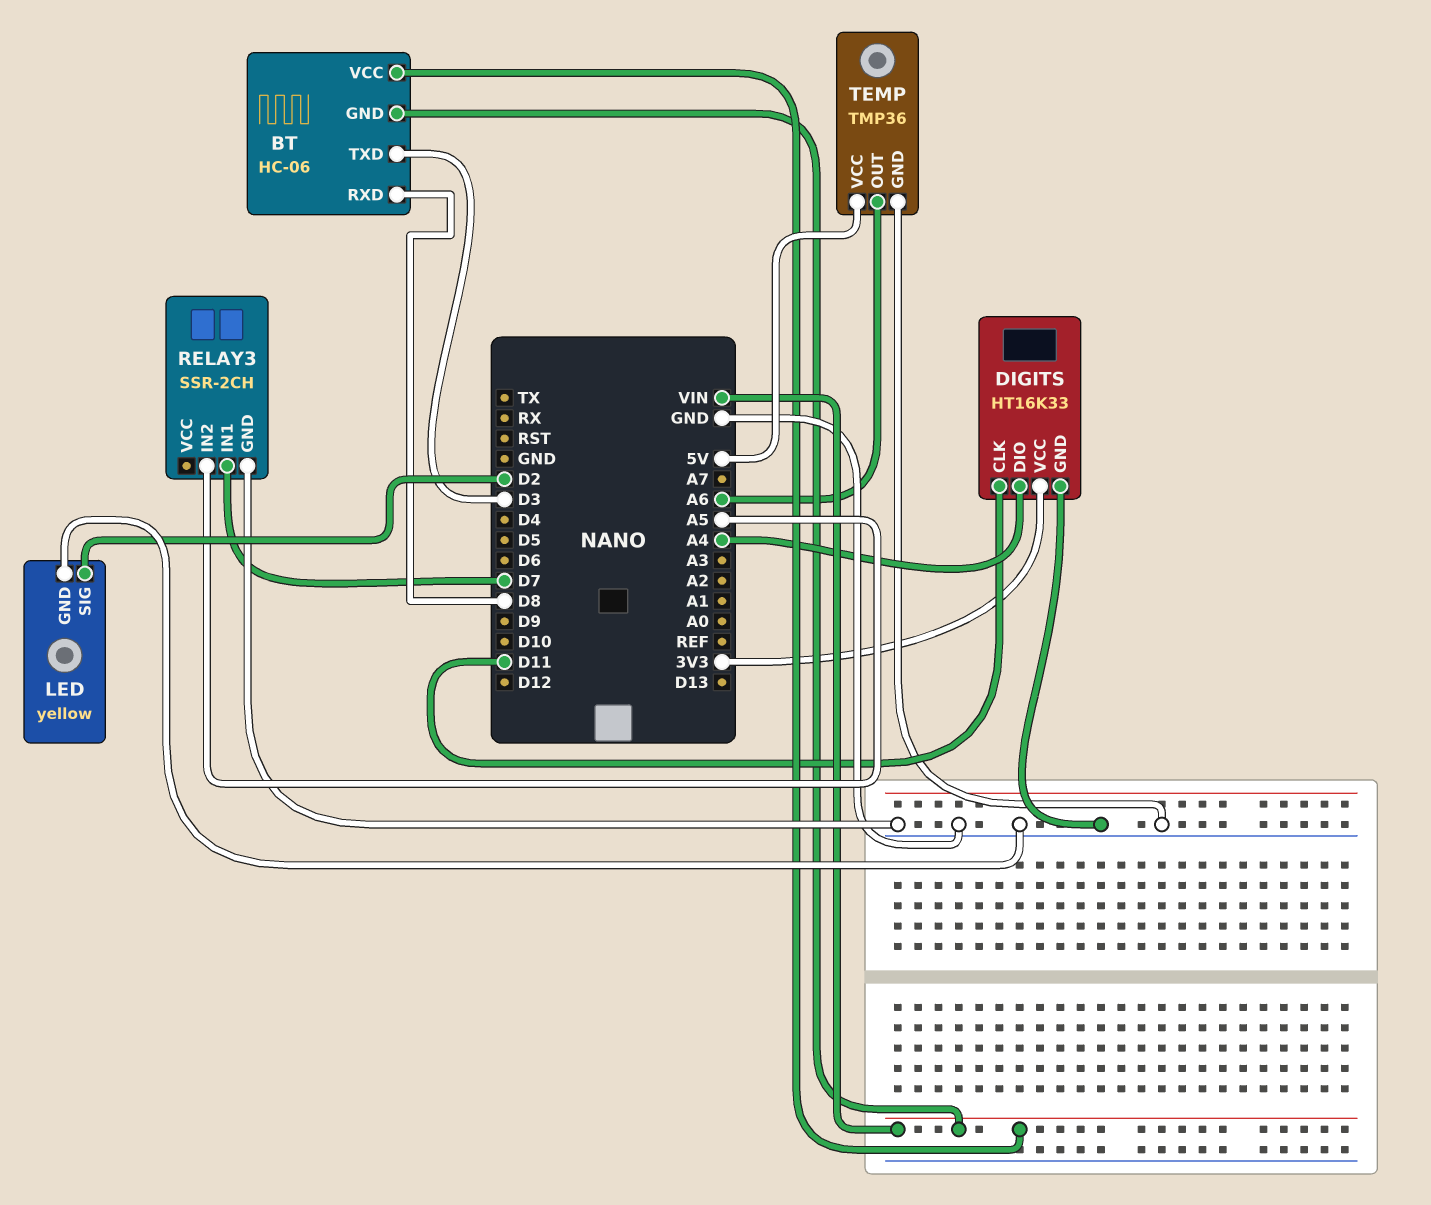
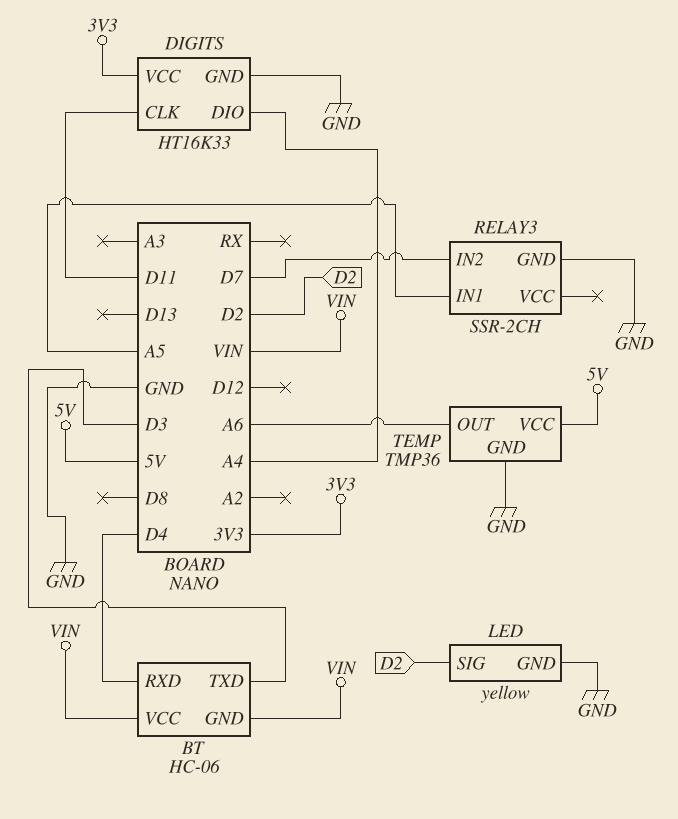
BT pin RXD: D8 -> D4
RELAY3 pin IN1: D7 -> A5
RELAY3 pin IN2: A5 -> D7

